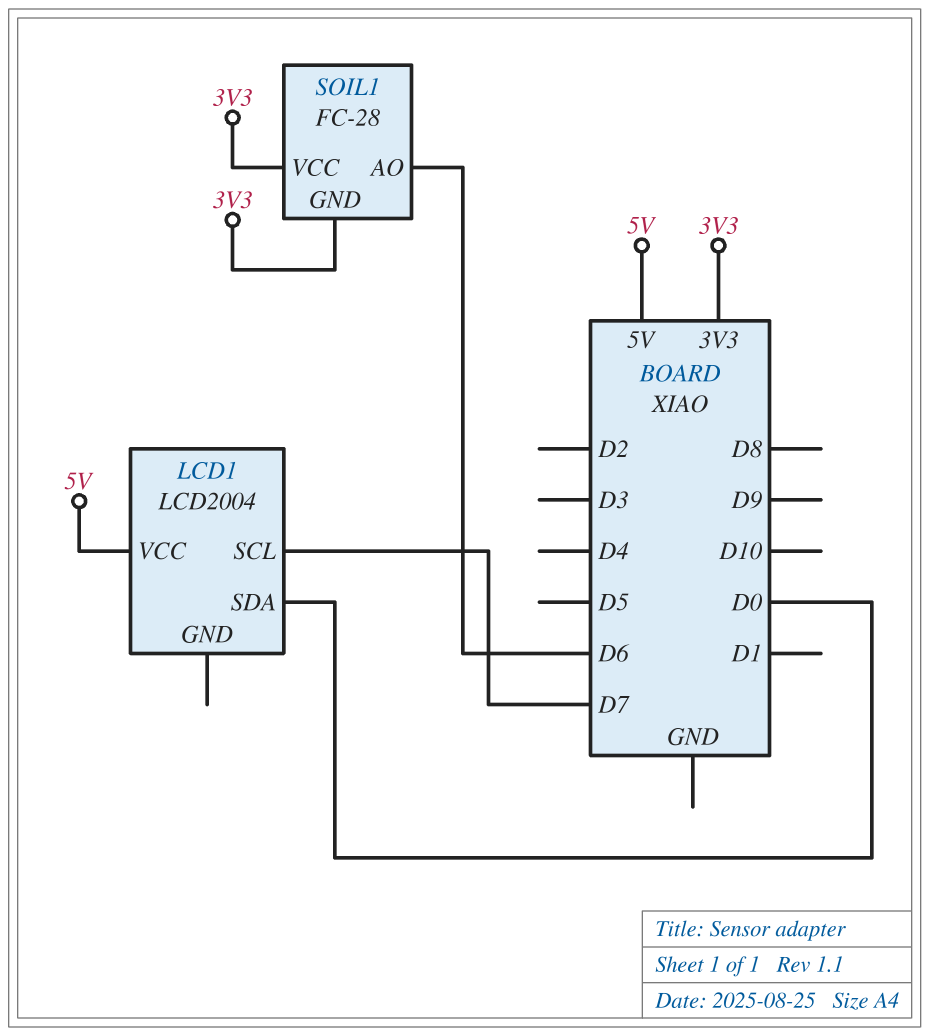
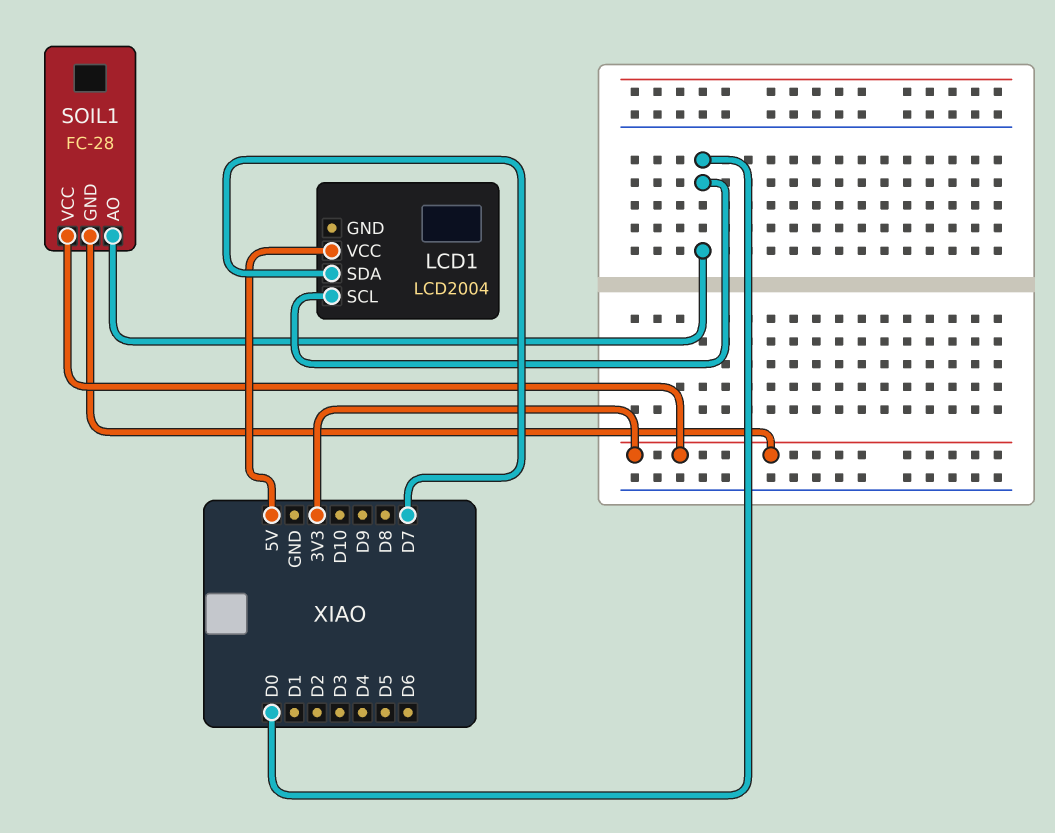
LCD1 pin SCL: D7 -> D0
LCD1 pin SDA: D0 -> D7
SOIL1 pin AO: D6 -> D0

